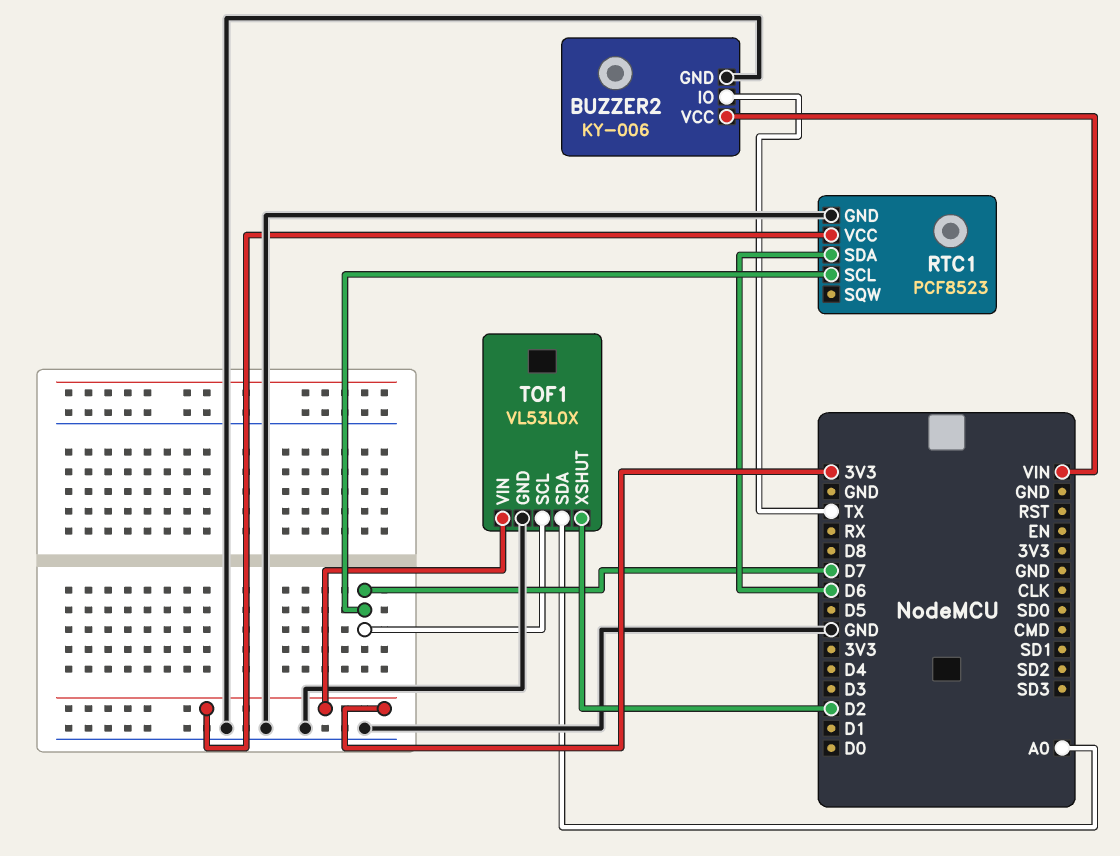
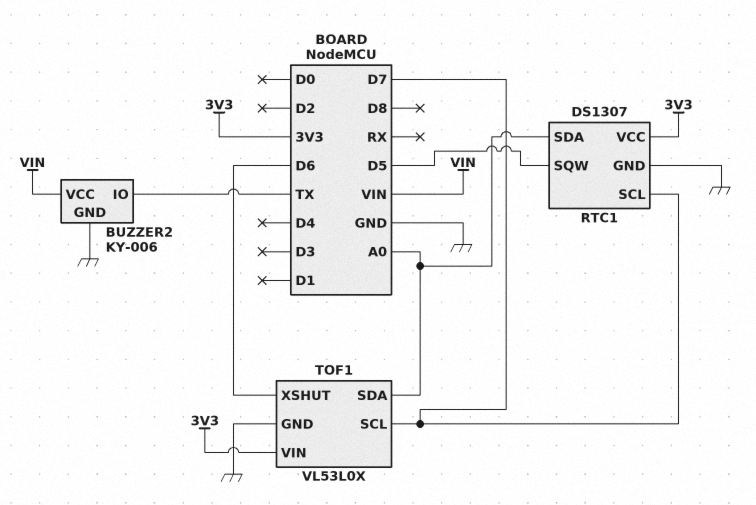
RTC1: PCF8523 -> DS1307
RTC1 pin SDA: D6 -> A0
RTC1 pin SQW: none -> D5
TOF1 pin XSHUT: D2 -> D6

